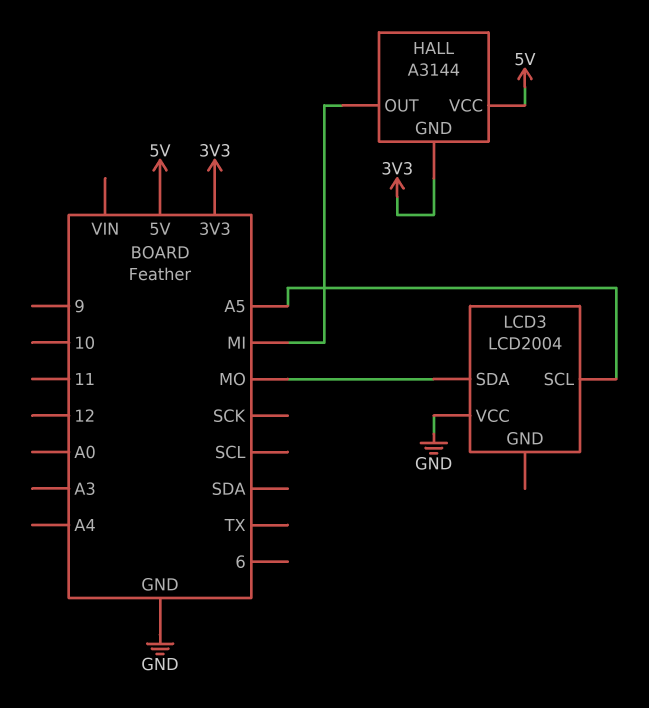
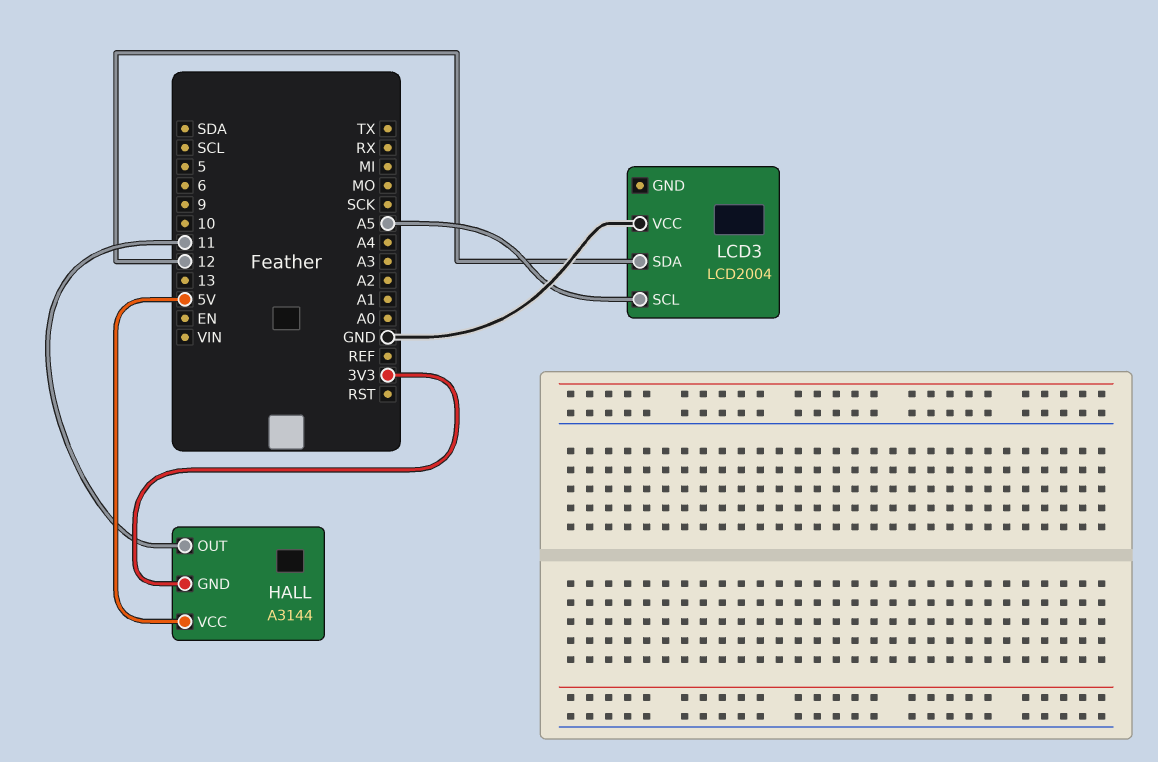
HALL pin OUT: MI -> 11
LCD3 pin SDA: MO -> 12

